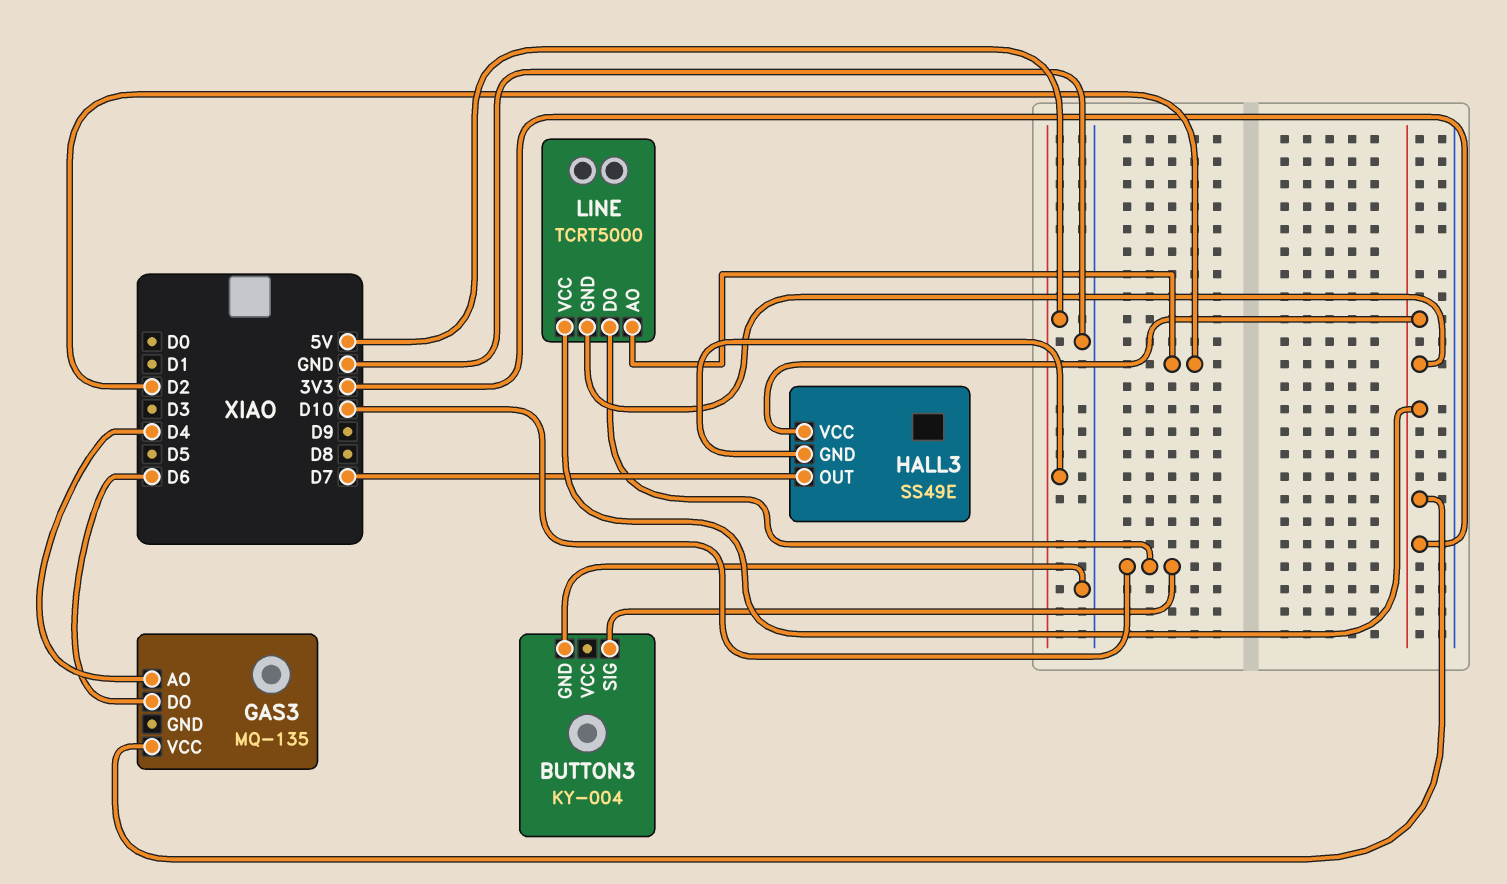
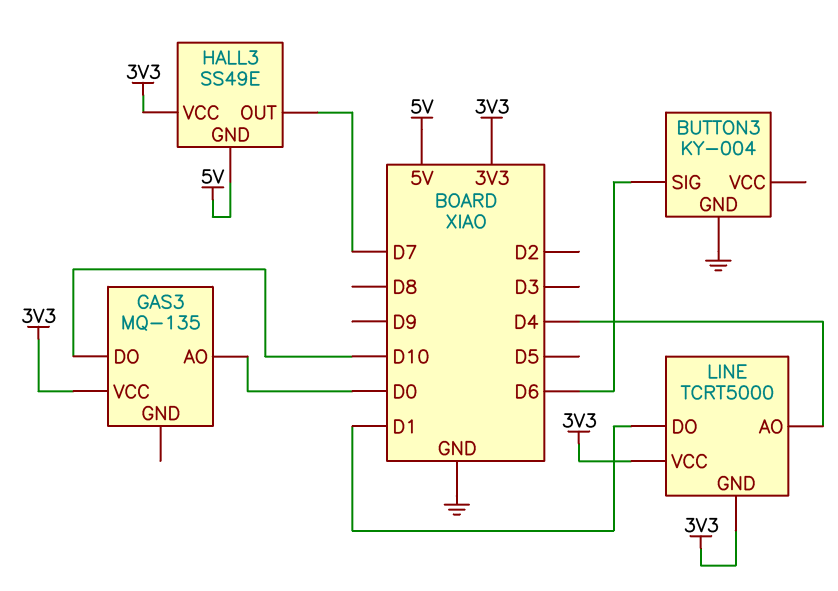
BUTTON3 pin SIG: D10 -> D6
GAS3 pin AO: D4 -> D0
GAS3 pin DO: D6 -> D10
LINE pin AO: D2 -> D4
LINE pin DO: D10 -> D1

